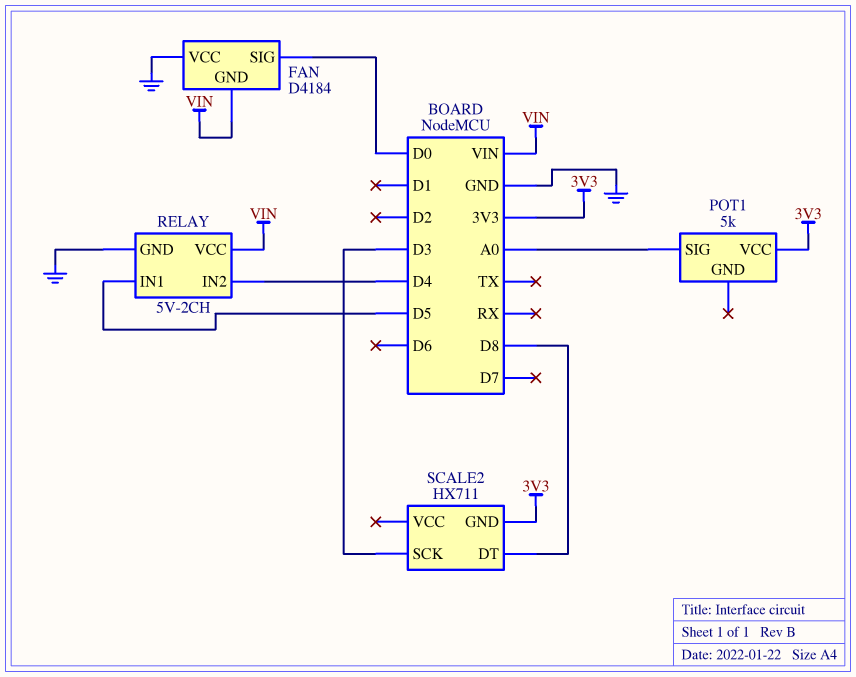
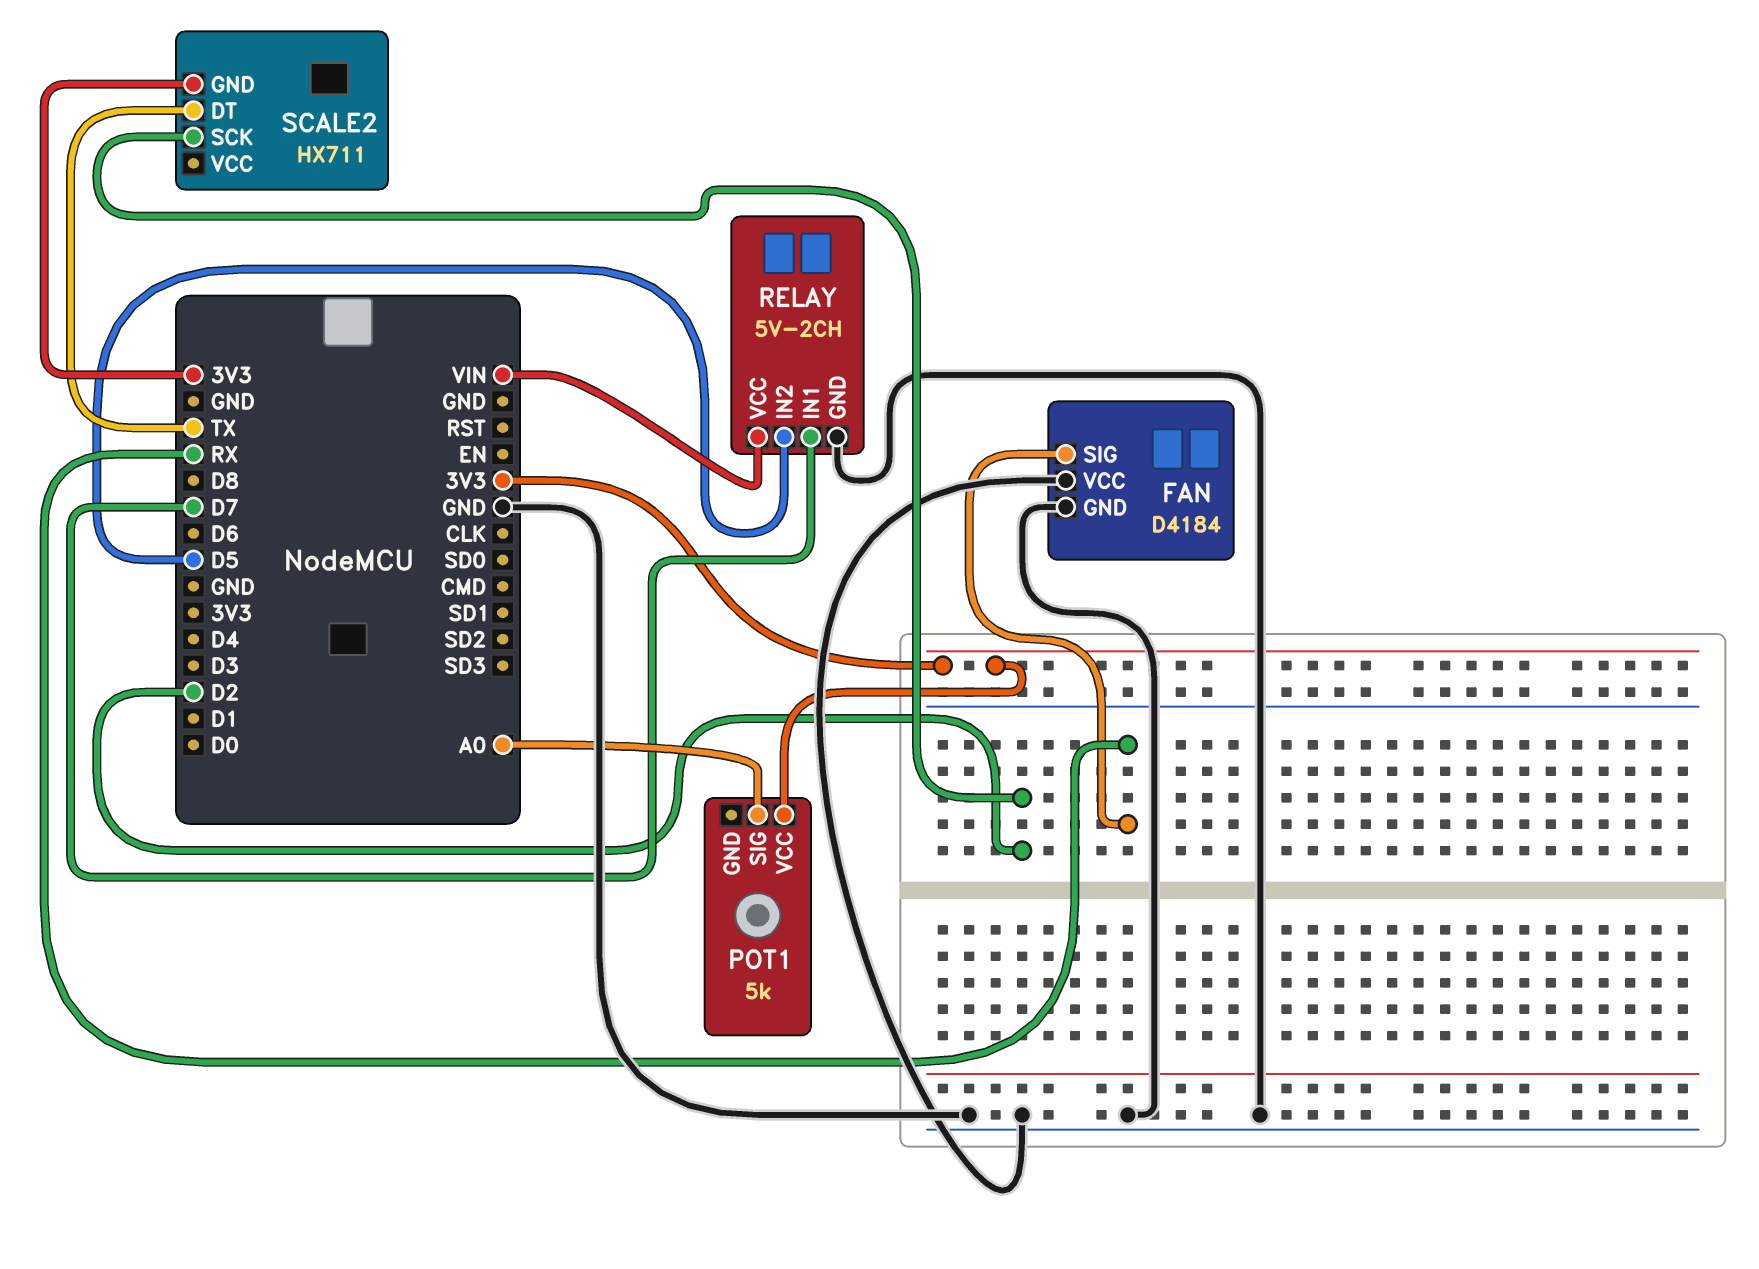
FAN pin GND: VIN -> GND
FAN pin SIG: D0 -> RX
RELAY pin IN1: D5 -> D7
RELAY pin IN2: D4 -> D5
SCALE2 pin DT: D8 -> TX
SCALE2 pin SCK: D3 -> D2

